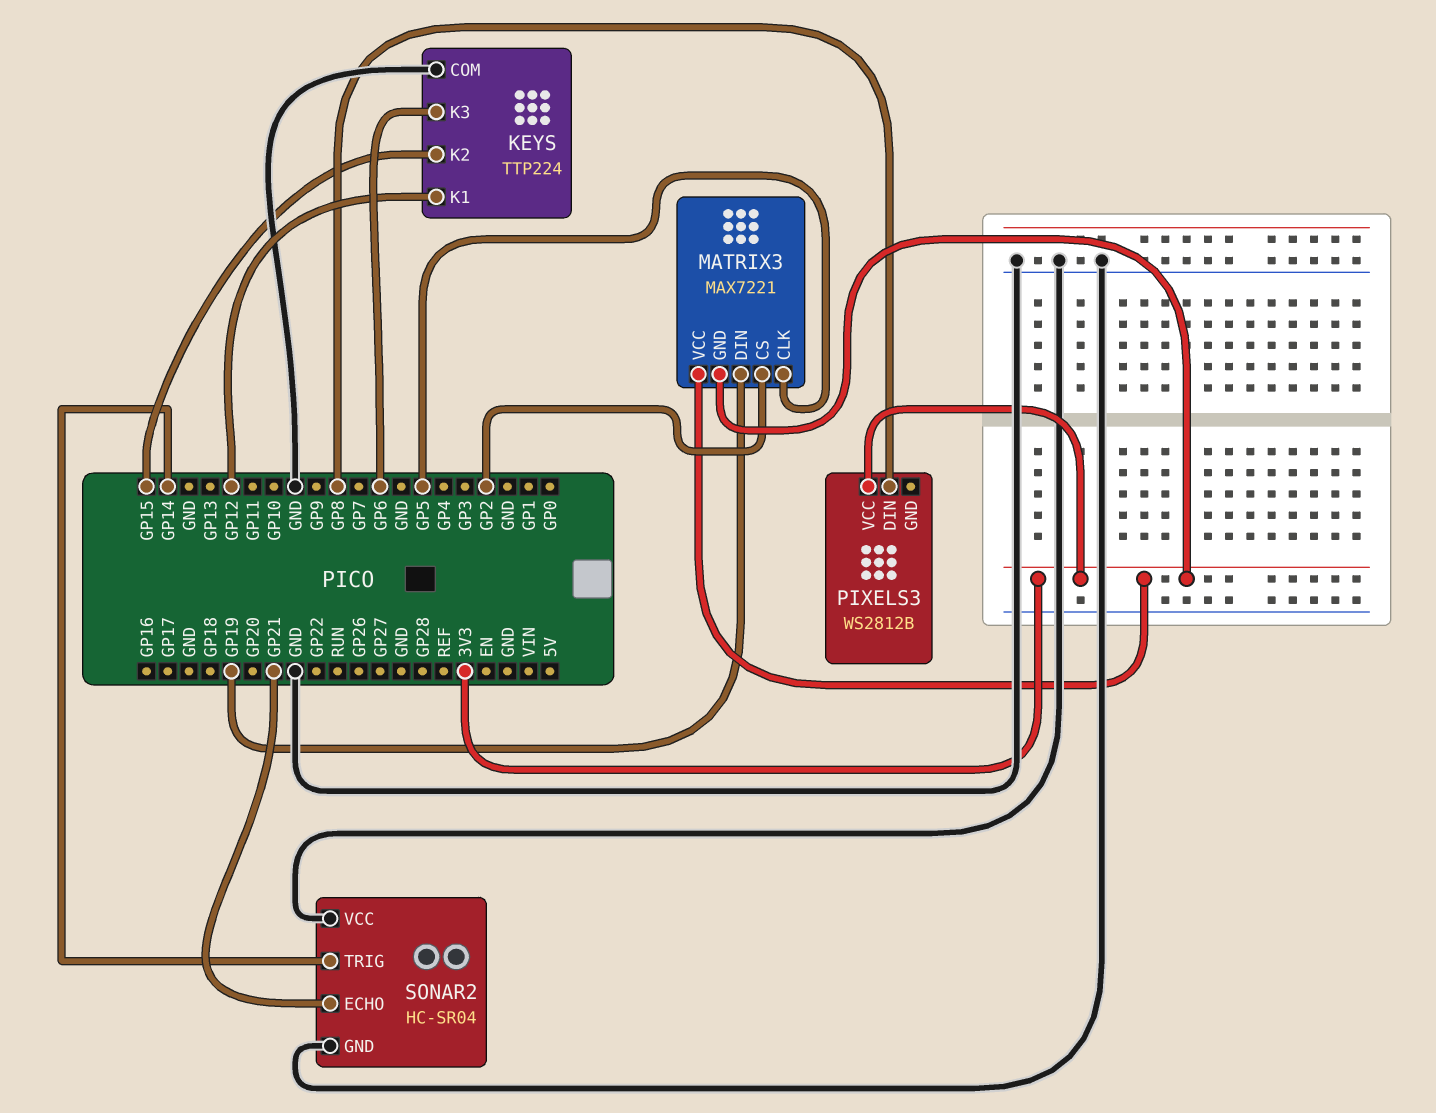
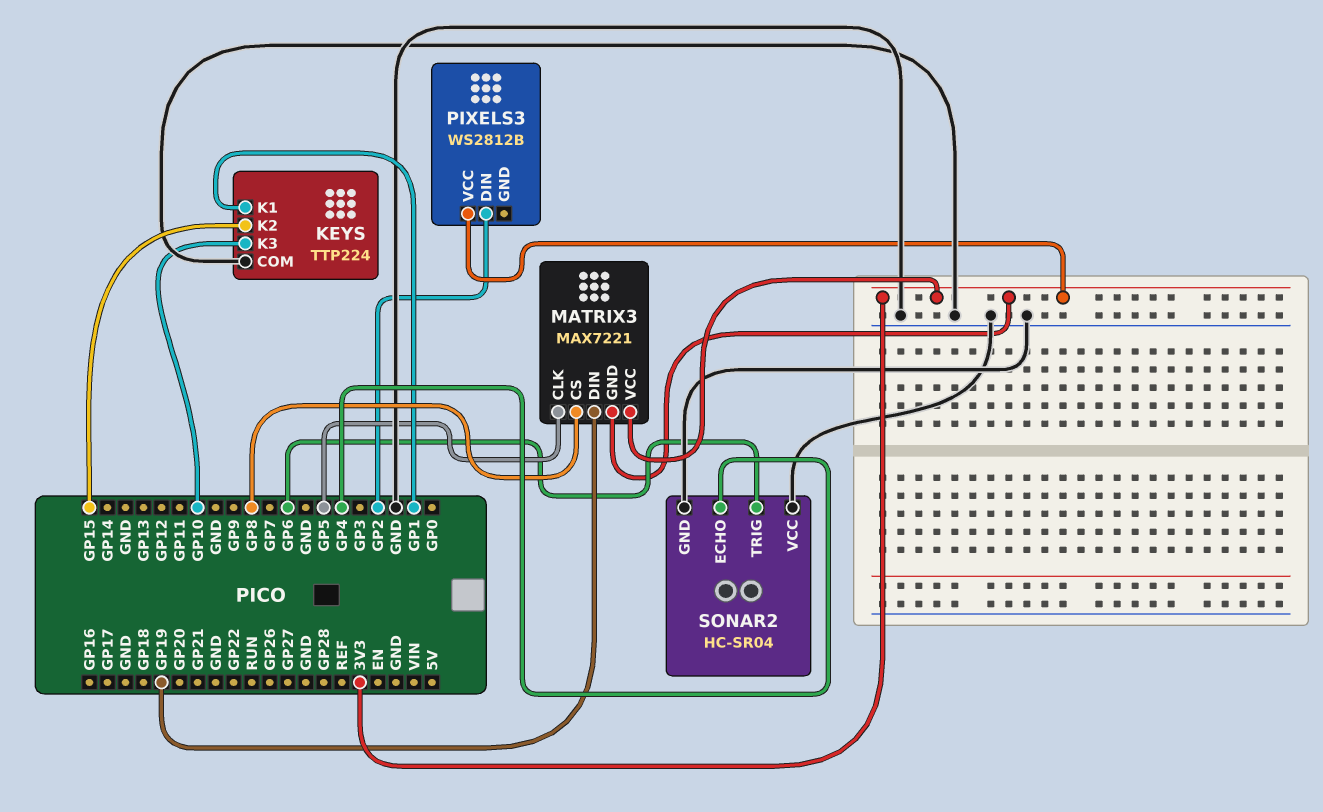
KEYS pin K1: GP12 -> GP1
KEYS pin K3: GP6 -> GP10
MATRIX3 pin CS: GP2 -> GP8
PIXELS3 pin DIN: GP8 -> GP2
SONAR2 pin ECHO: GP21 -> GP4
SONAR2 pin TRIG: GP14 -> GP6

